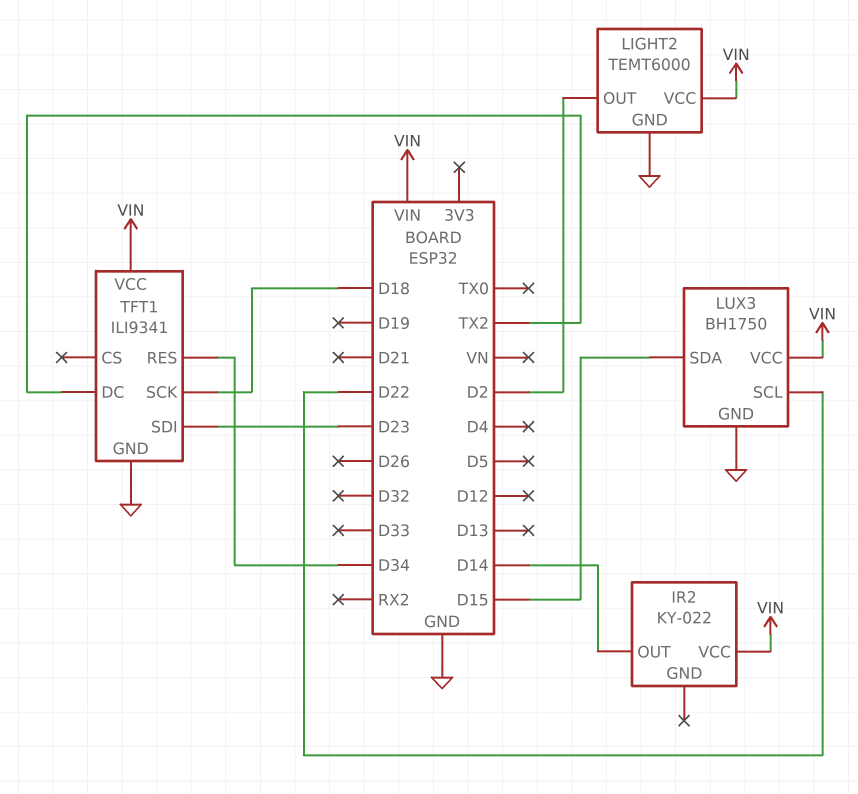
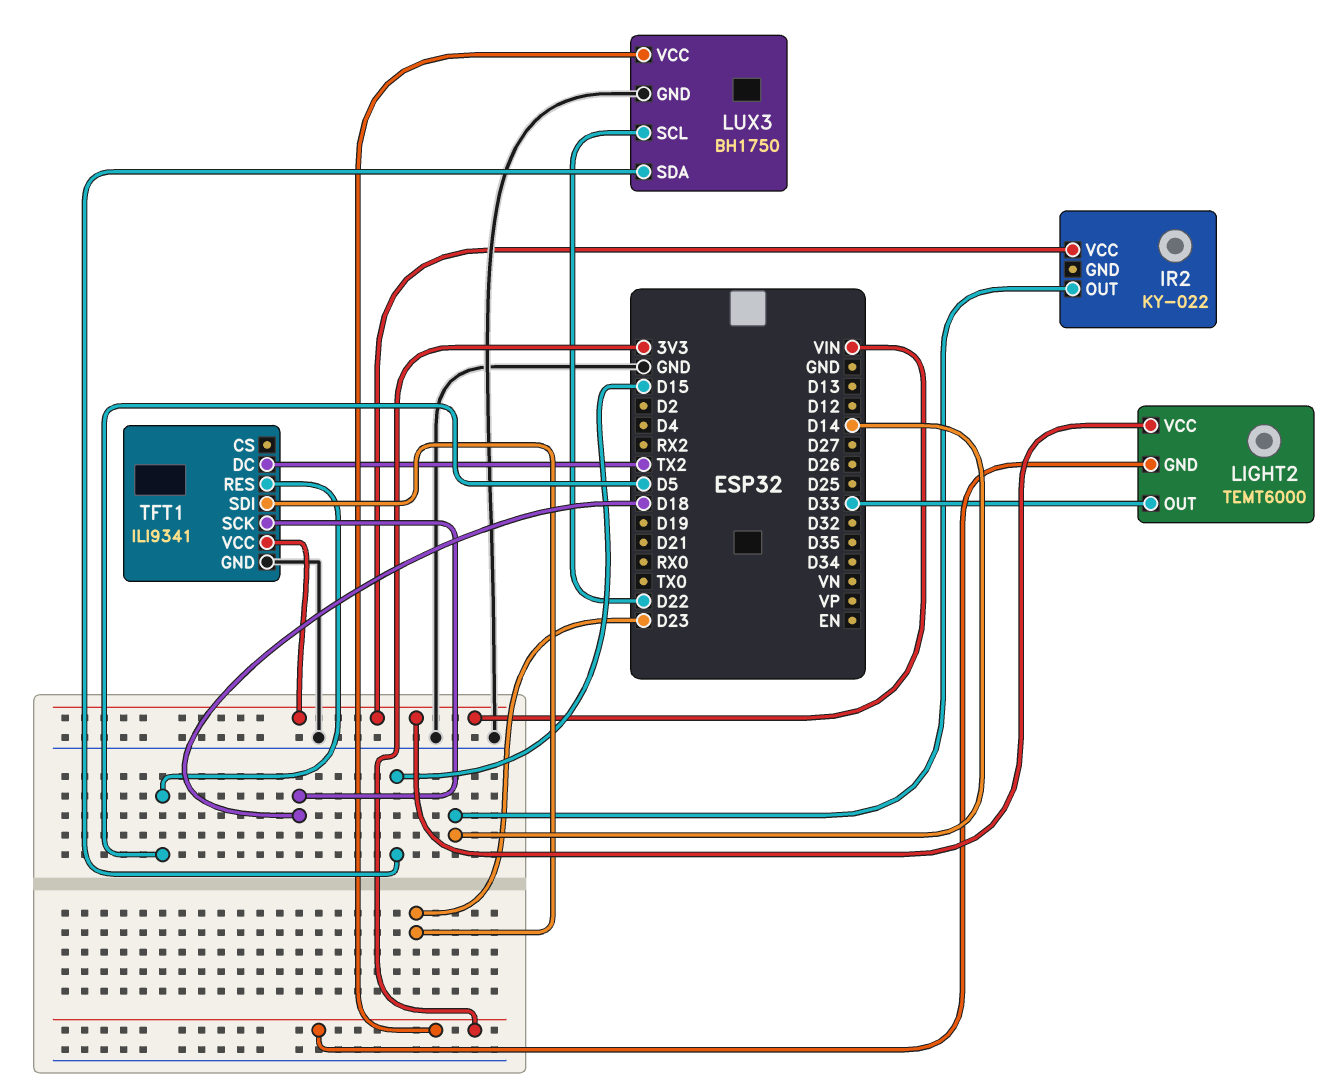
LIGHT2 pin GND: GND -> 3V3
LIGHT2 pin OUT: D2 -> D33
LUX3 pin VCC: VIN -> 3V3
TFT1 pin RES: D34 -> D5

